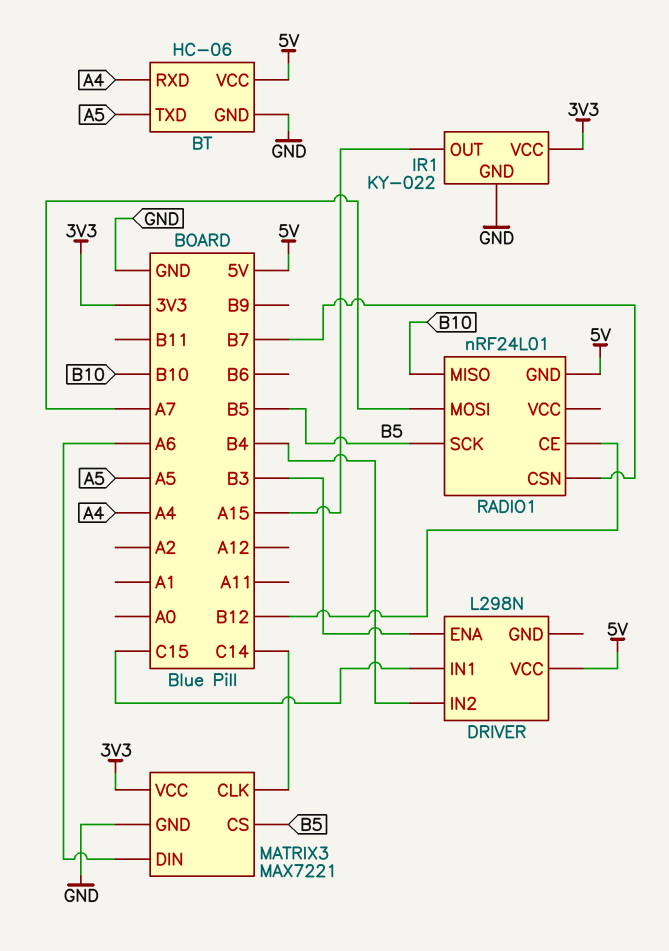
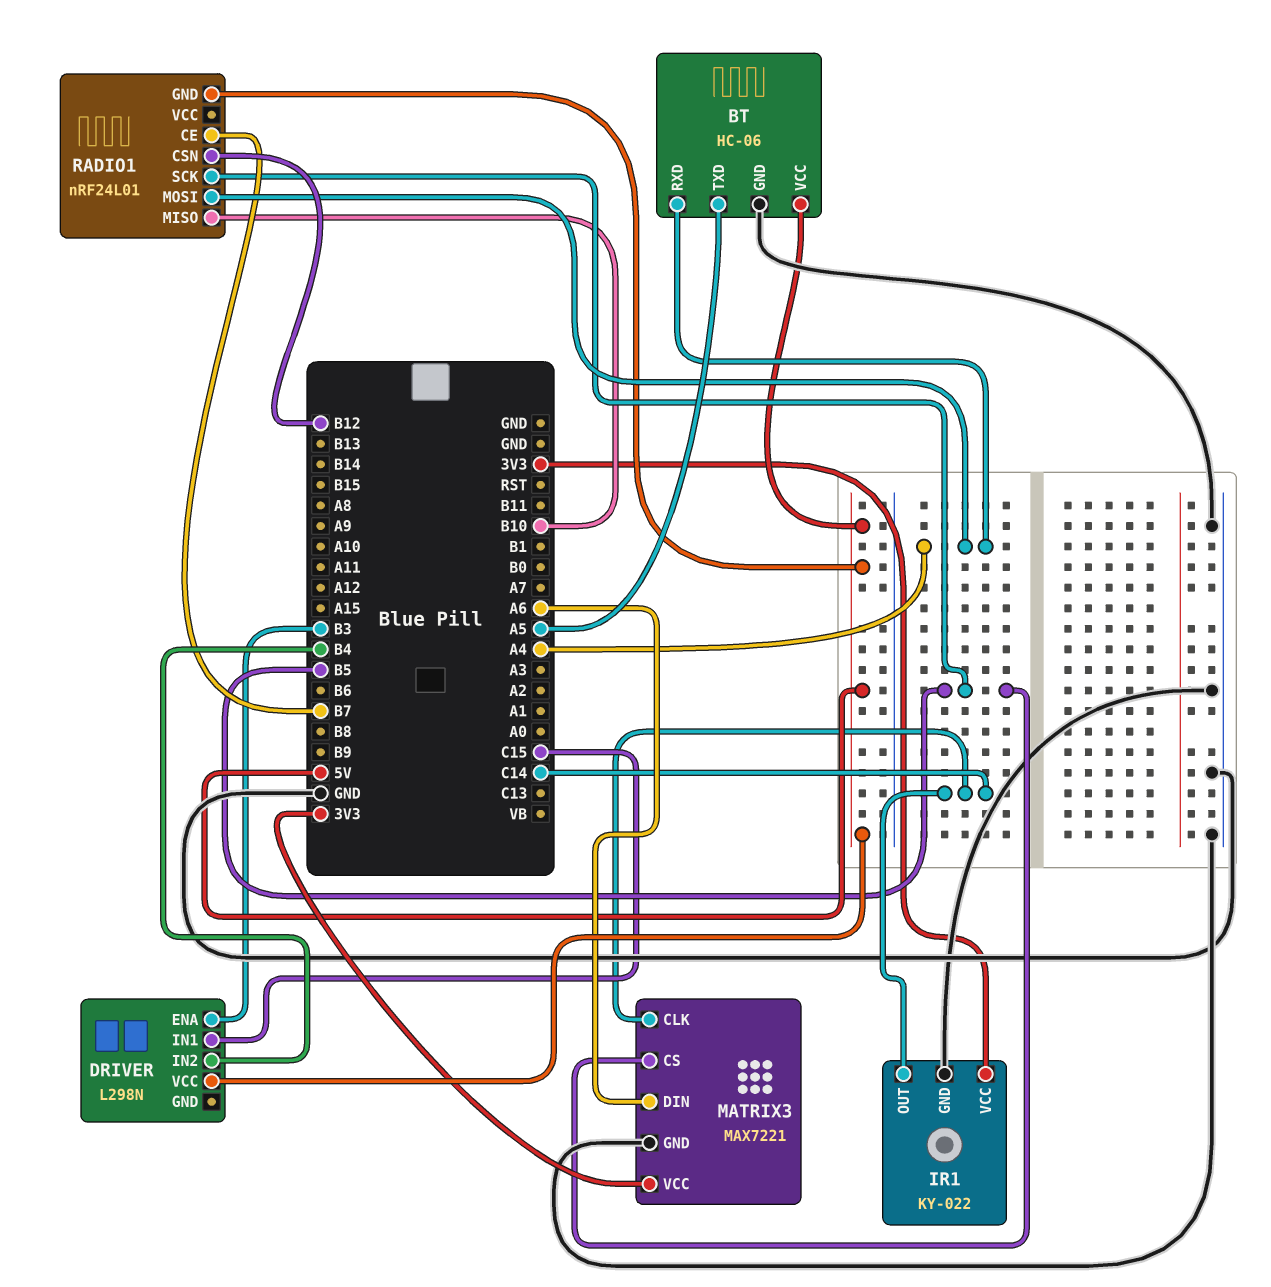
IR1 pin OUT: A15 -> C14
RADIO1 pin CE: B12 -> B7
RADIO1 pin CSN: B7 -> B12
RADIO1 pin MOSI: A7 -> A4

